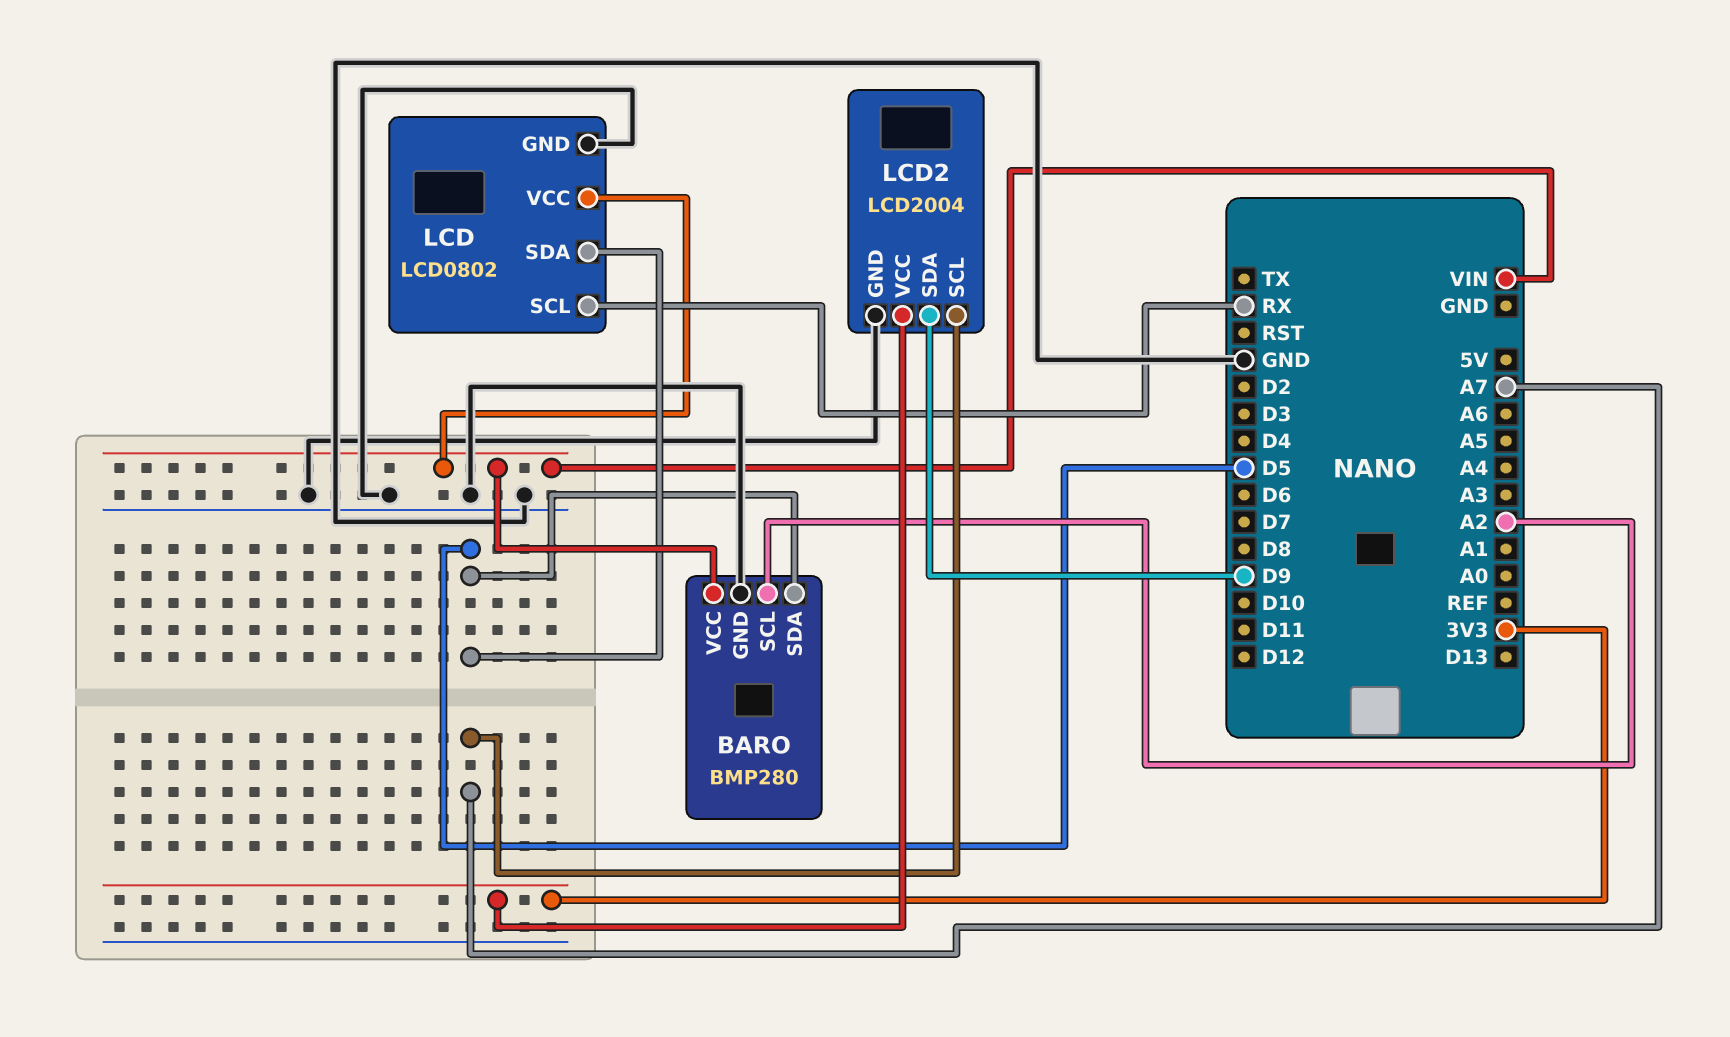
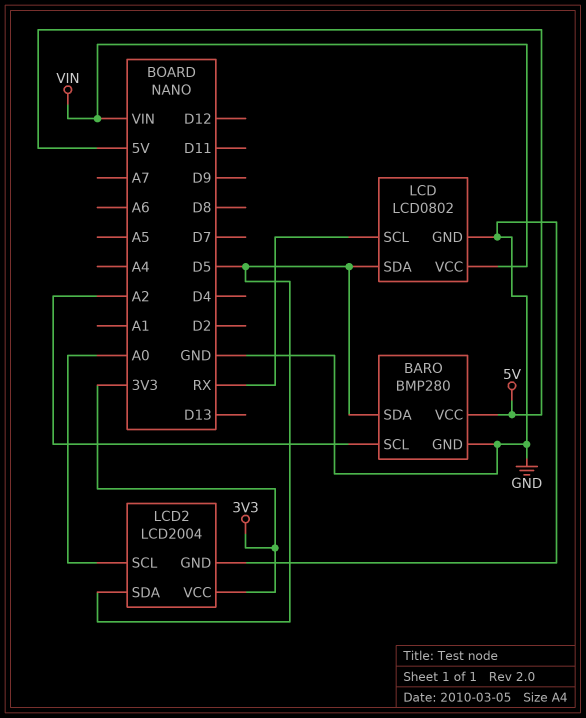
BARO pin VCC: VIN -> 5V
LCD2 pin SCL: A7 -> A0
LCD2 pin SDA: D9 -> D5

